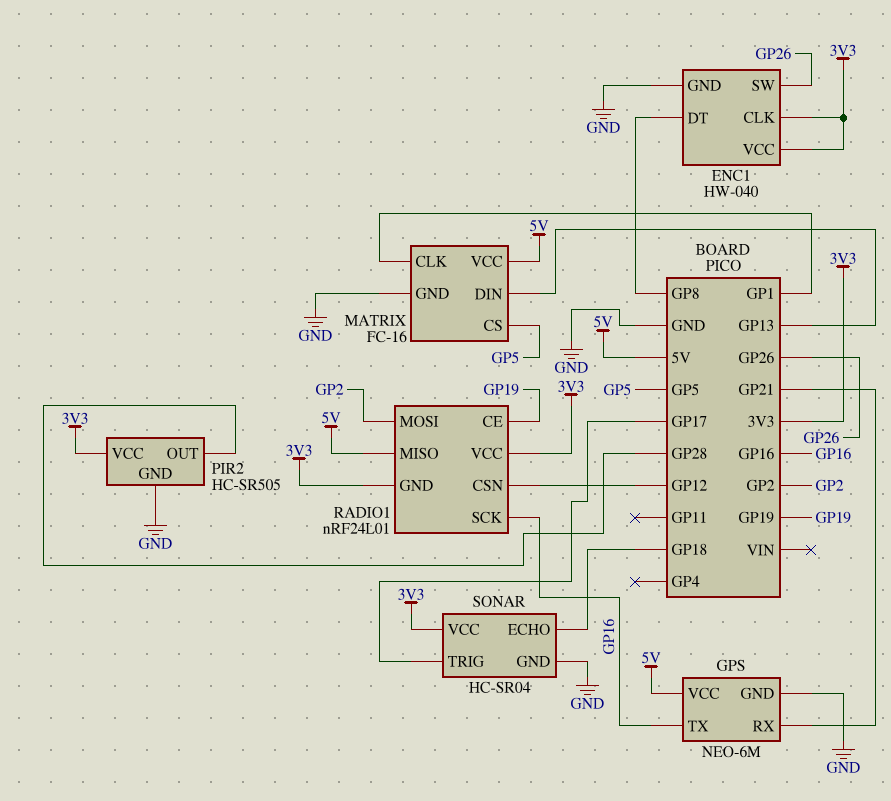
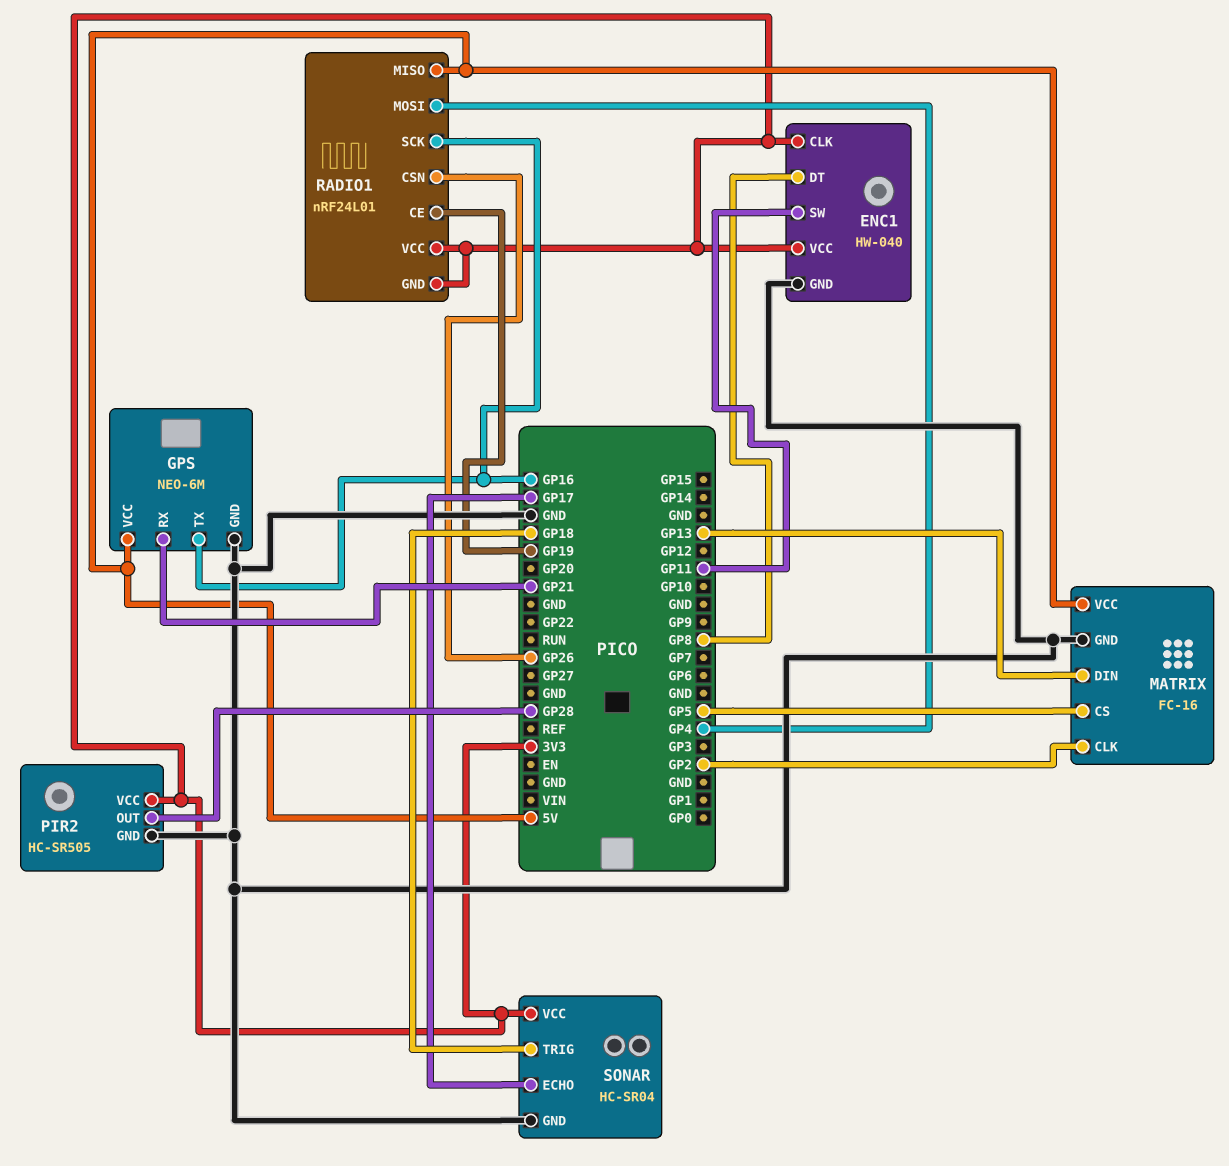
ENC1 pin SW: GP26 -> GP11
MATRIX pin CLK: GP1 -> GP2
RADIO1 pin CSN: GP12 -> GP26
RADIO1 pin MOSI: GP2 -> GP4
SONAR pin ECHO: GP18 -> GP17
SONAR pin TRIG: GP17 -> GP18

